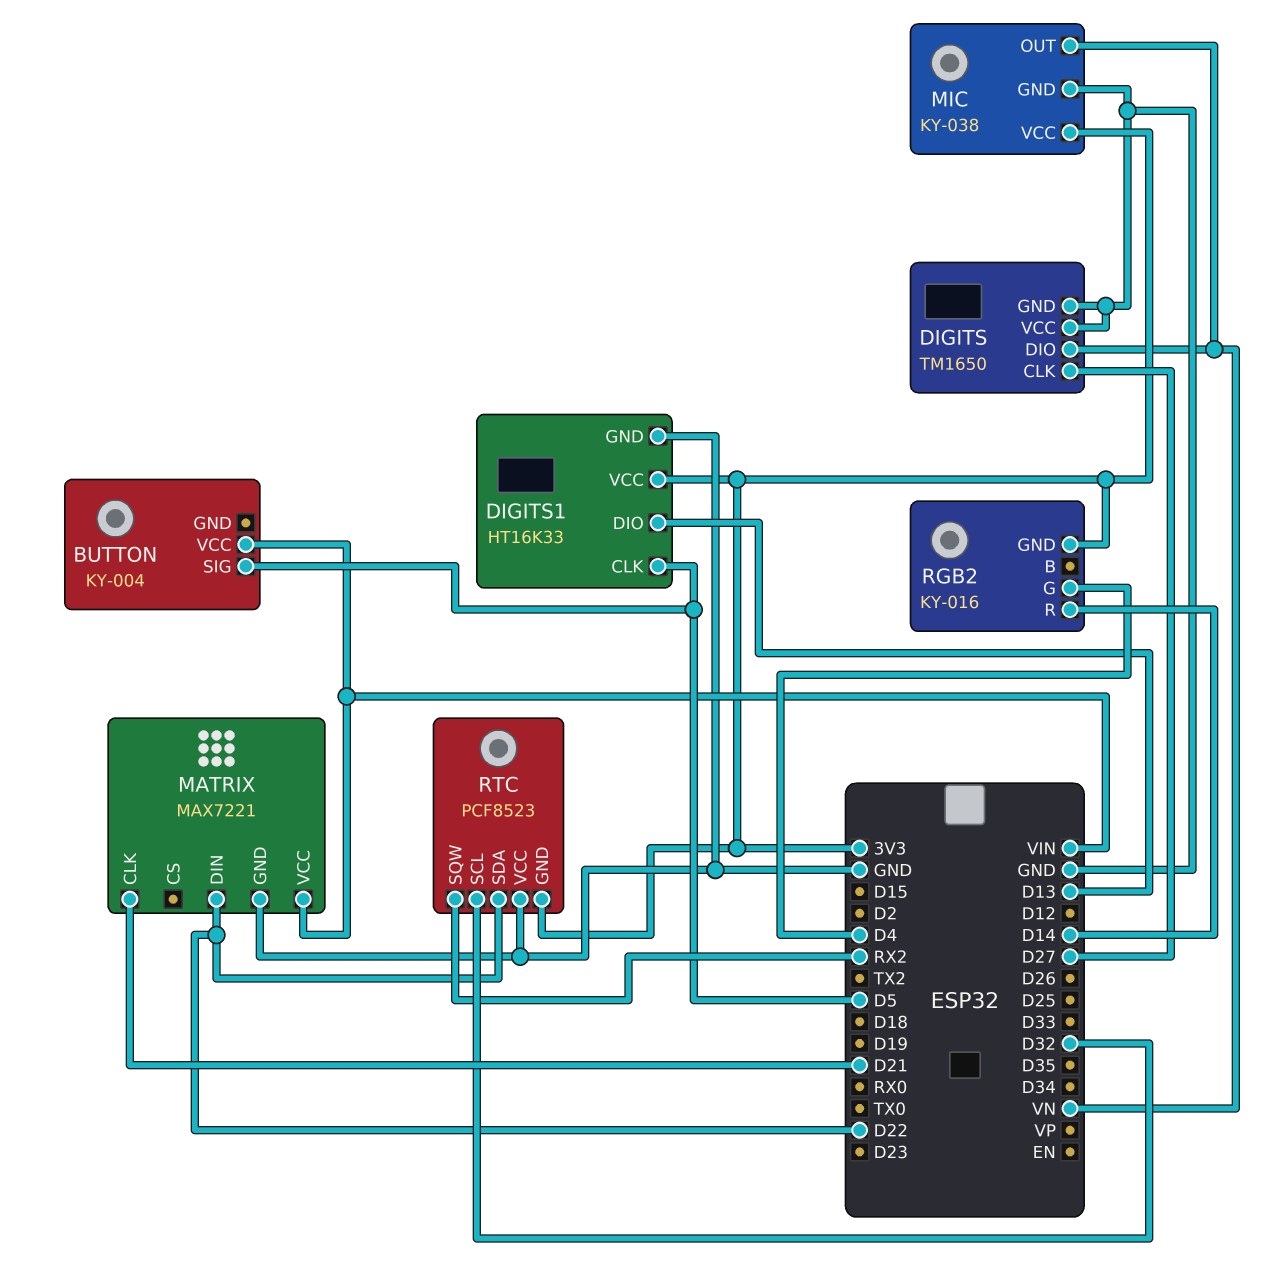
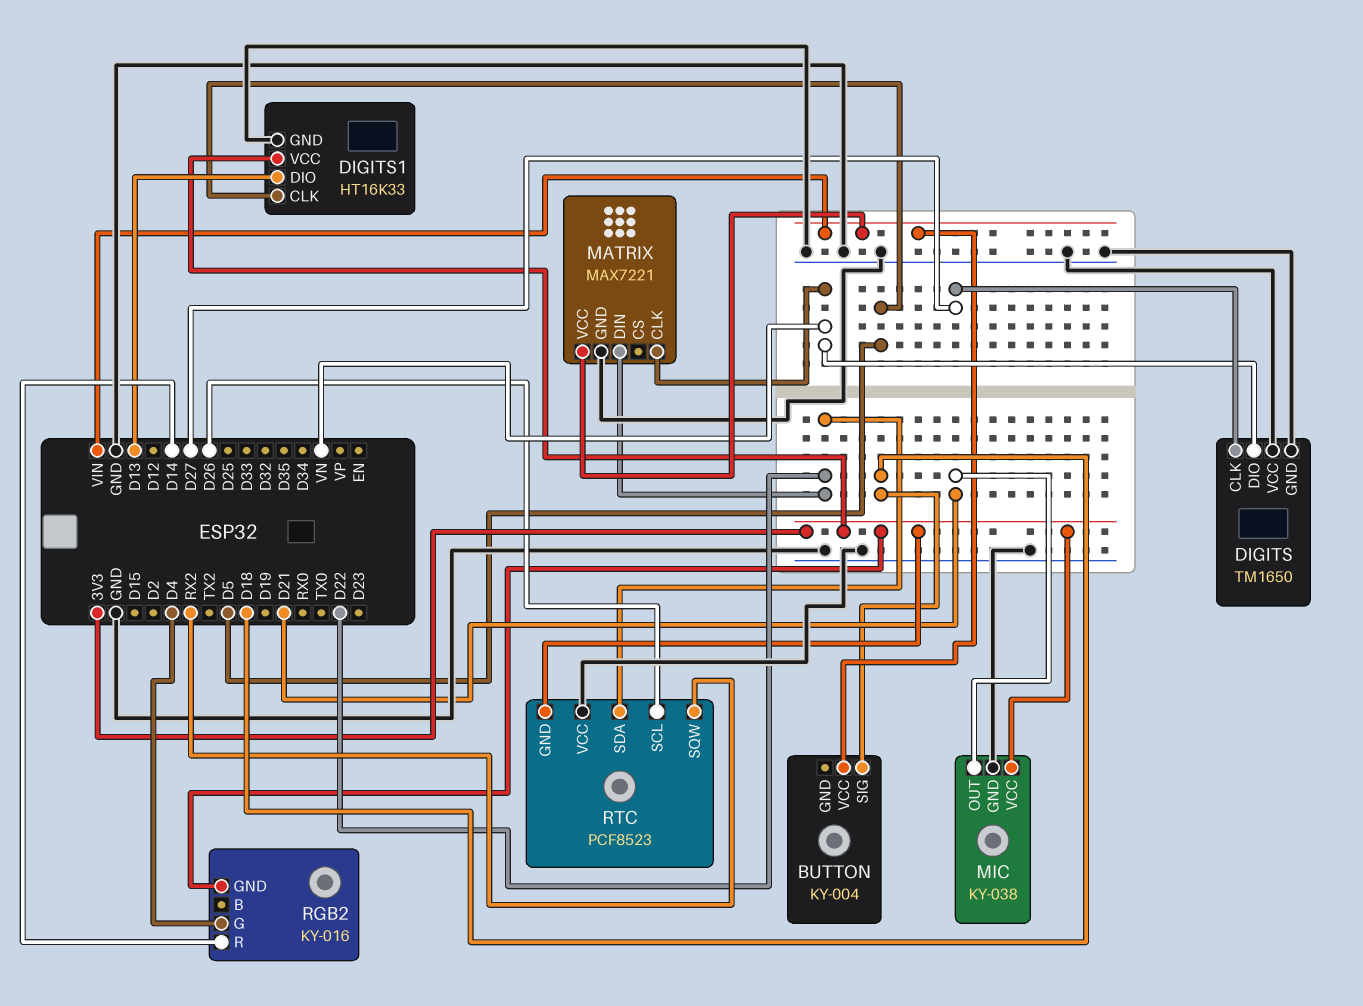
BUTTON pin SIG: D5 -> D18
MATRIX pin CLK: D21 -> VN
MIC pin OUT: VN -> D21
RTC pin SCL: D32 -> D26

